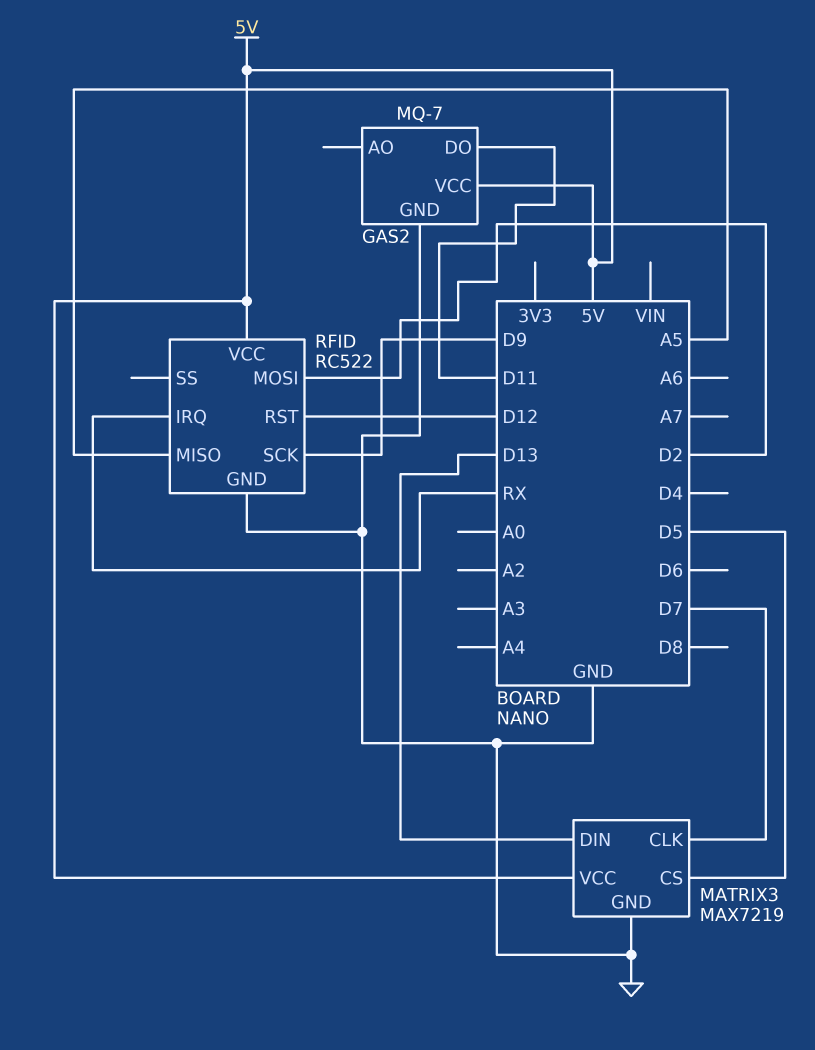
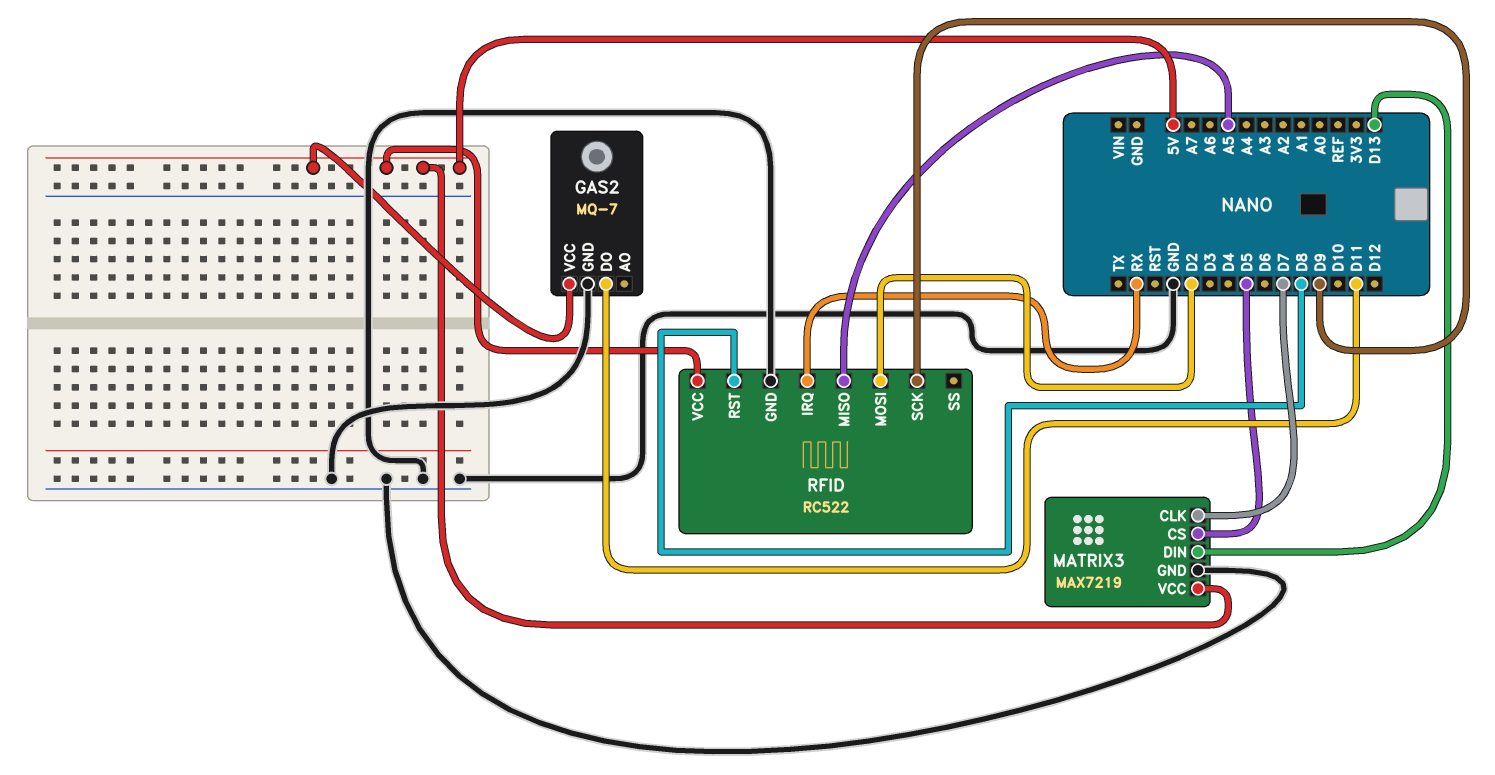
RFID pin RST: D12 -> D8

